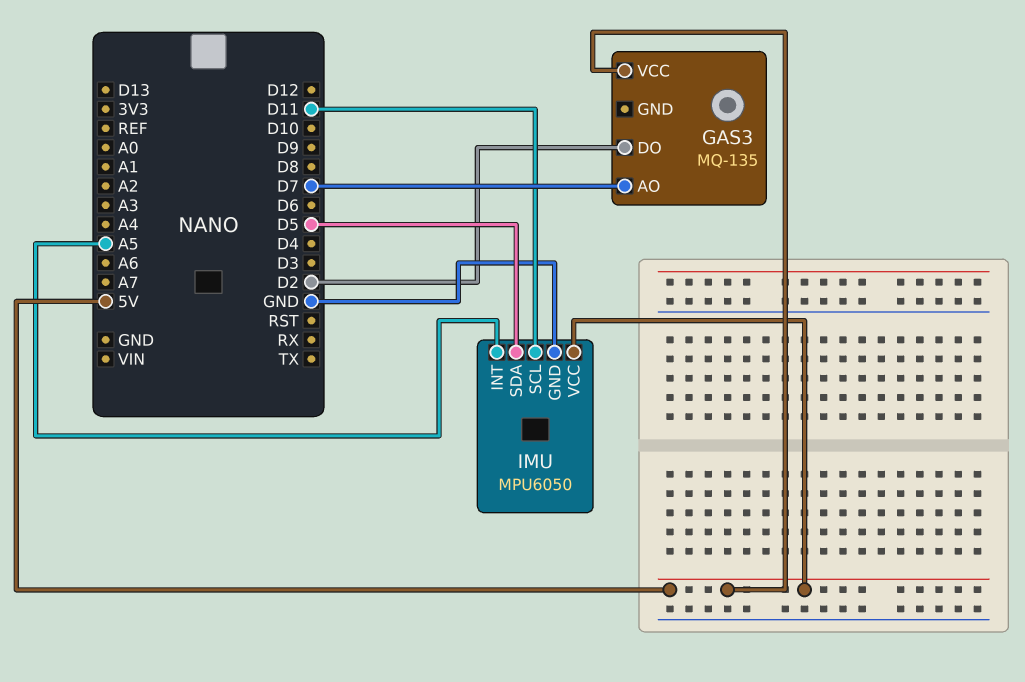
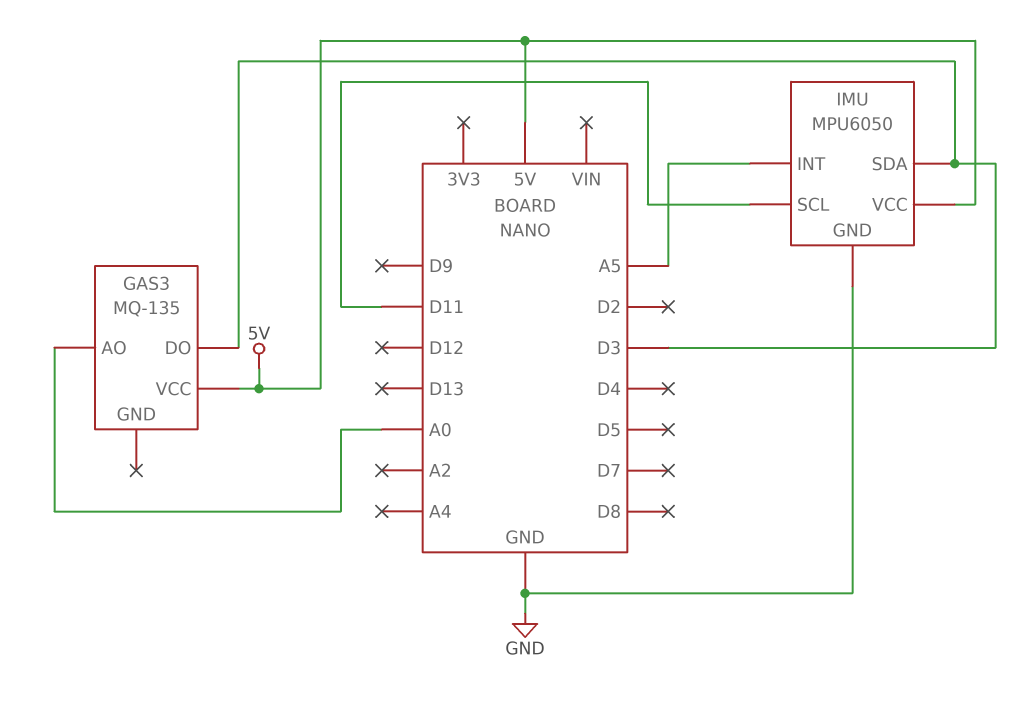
GAS3 pin AO: D7 -> A0
GAS3 pin DO: D2 -> D3
IMU pin SDA: D5 -> D3

